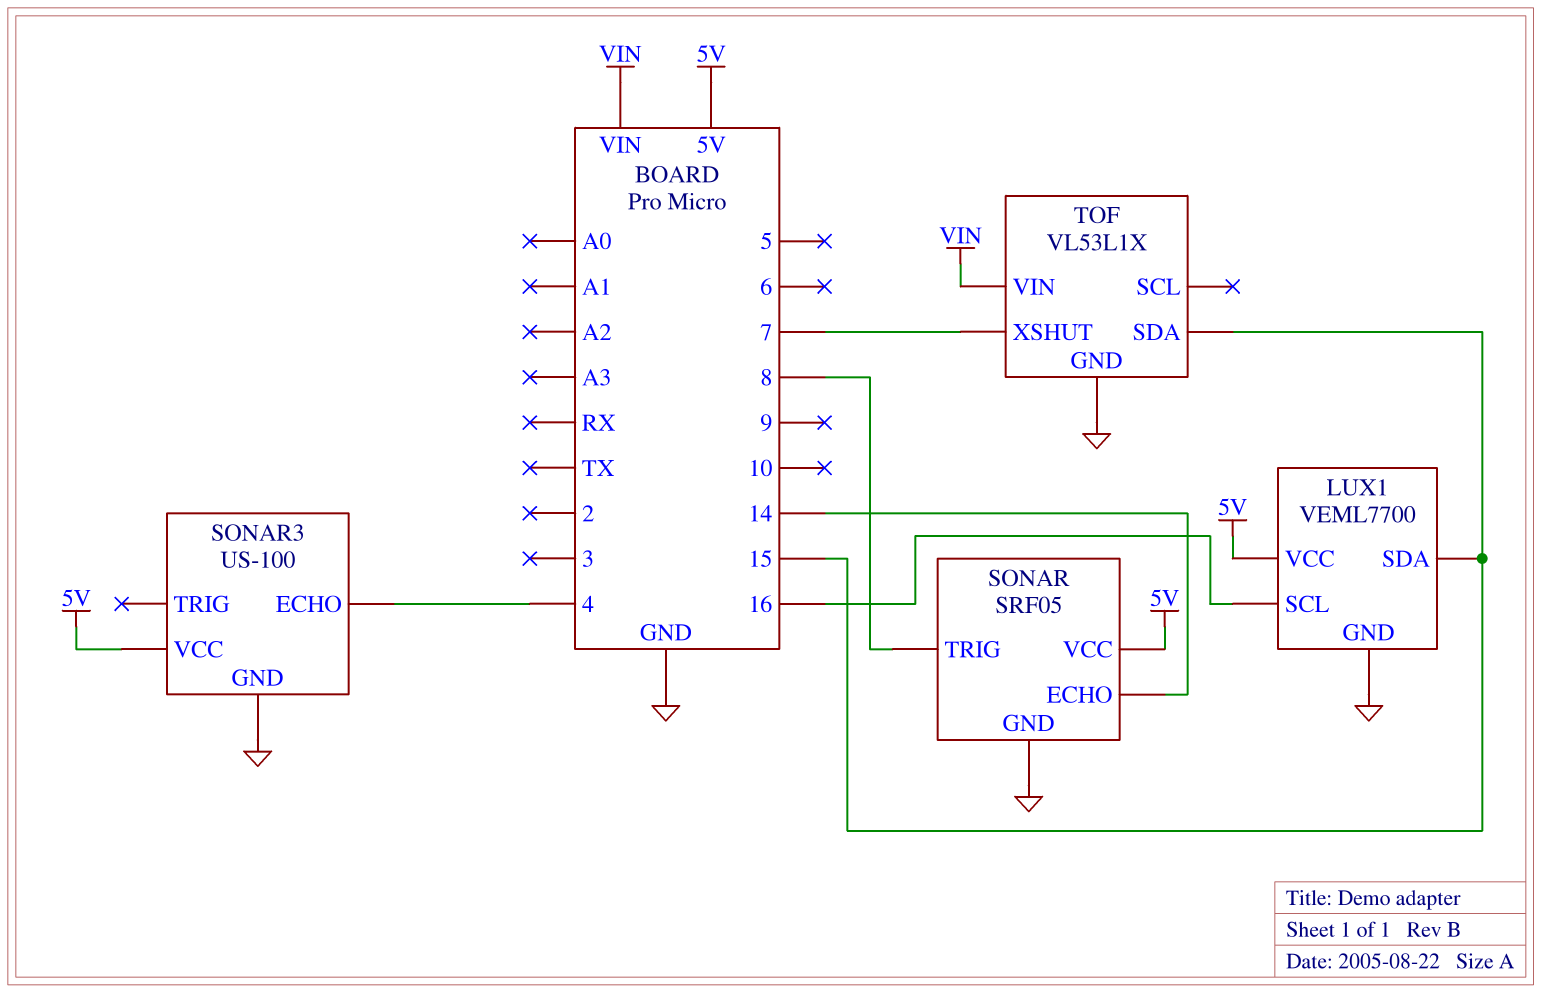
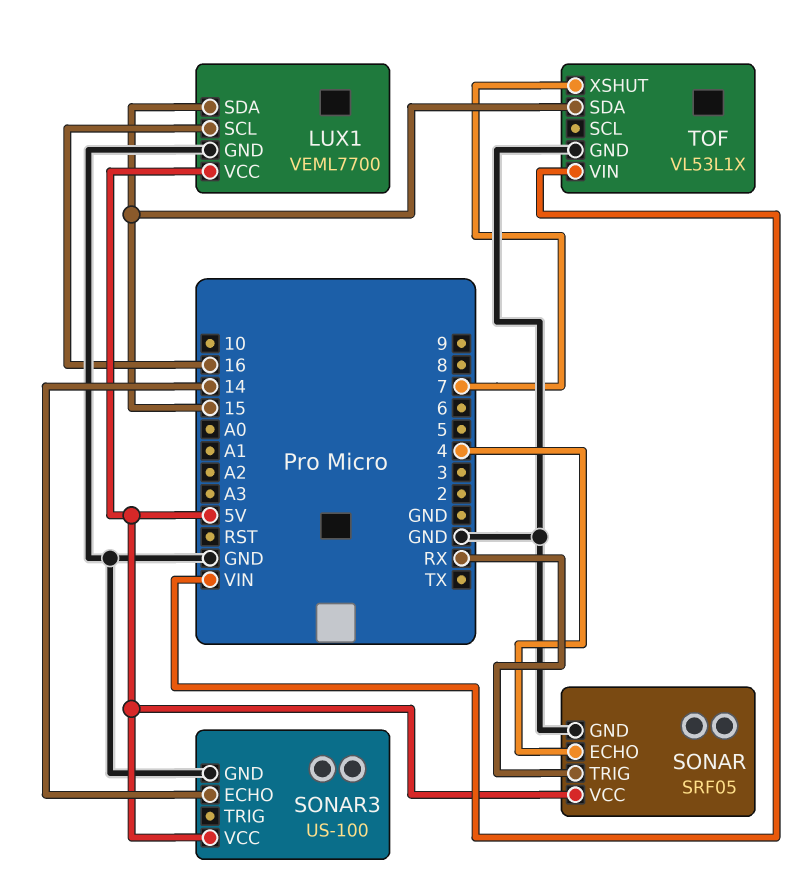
SONAR pin ECHO: 14 -> 4
SONAR pin TRIG: 8 -> RX
SONAR3 pin ECHO: 4 -> 14

